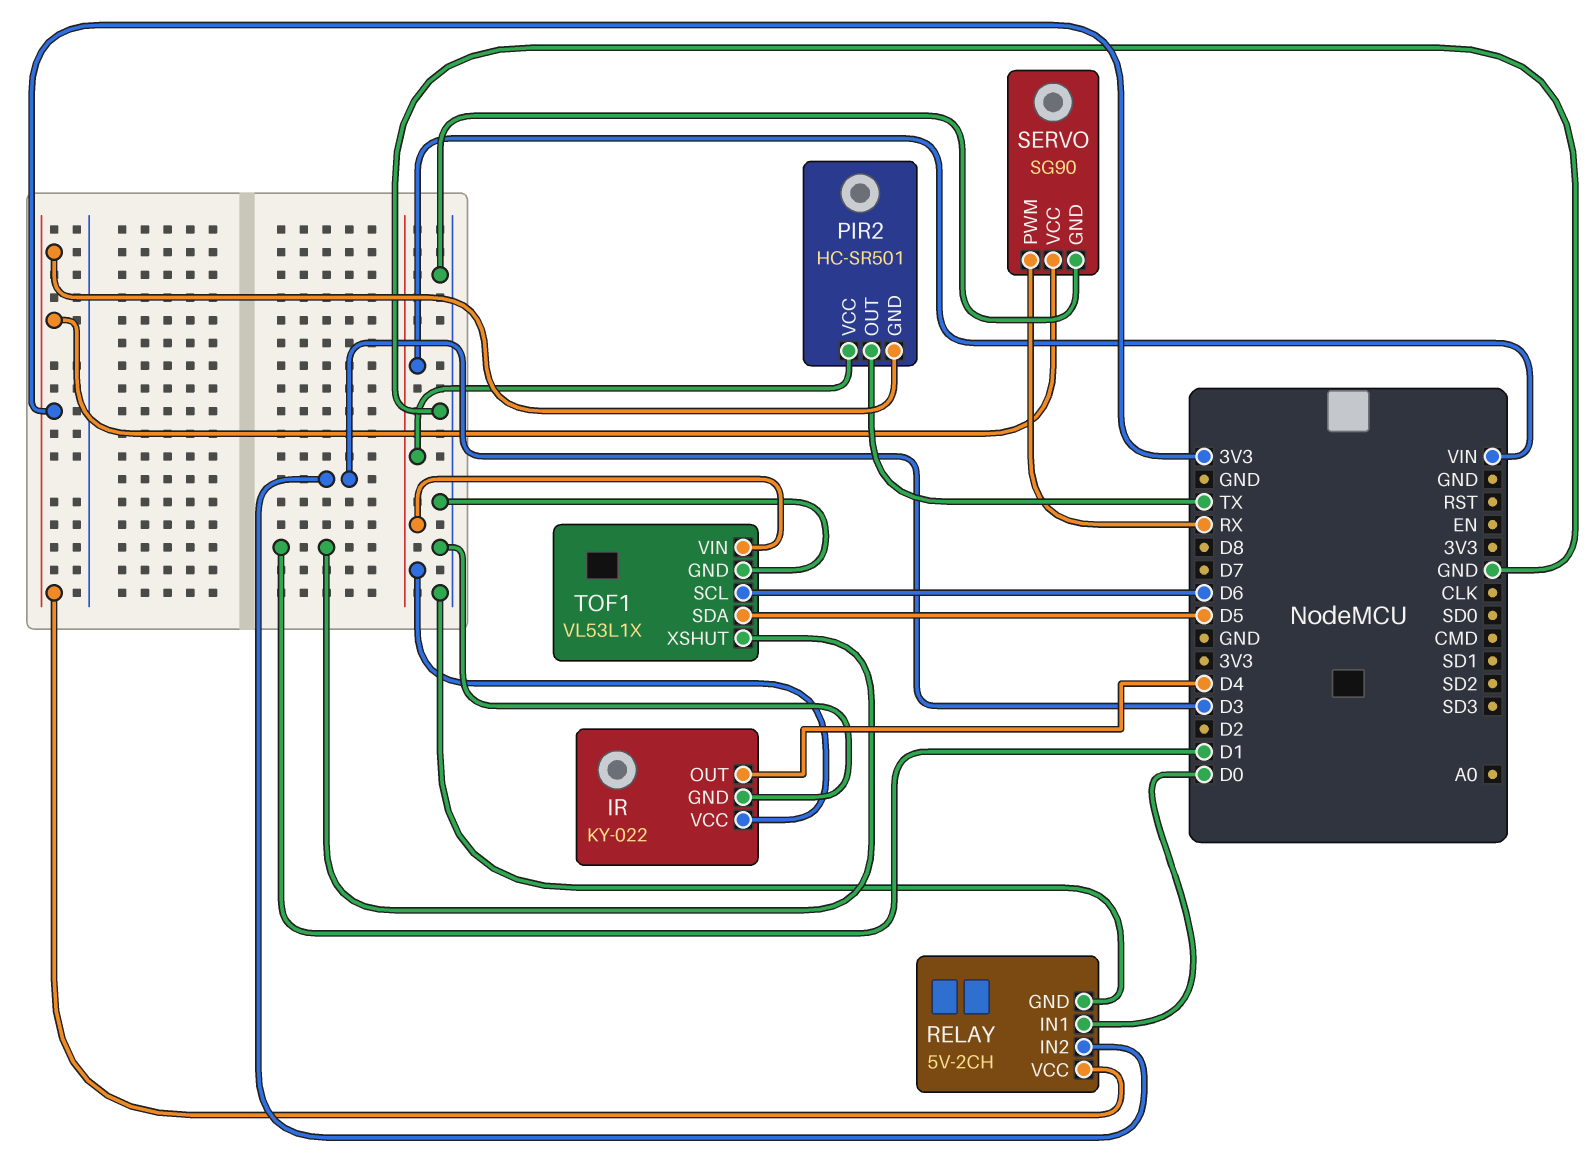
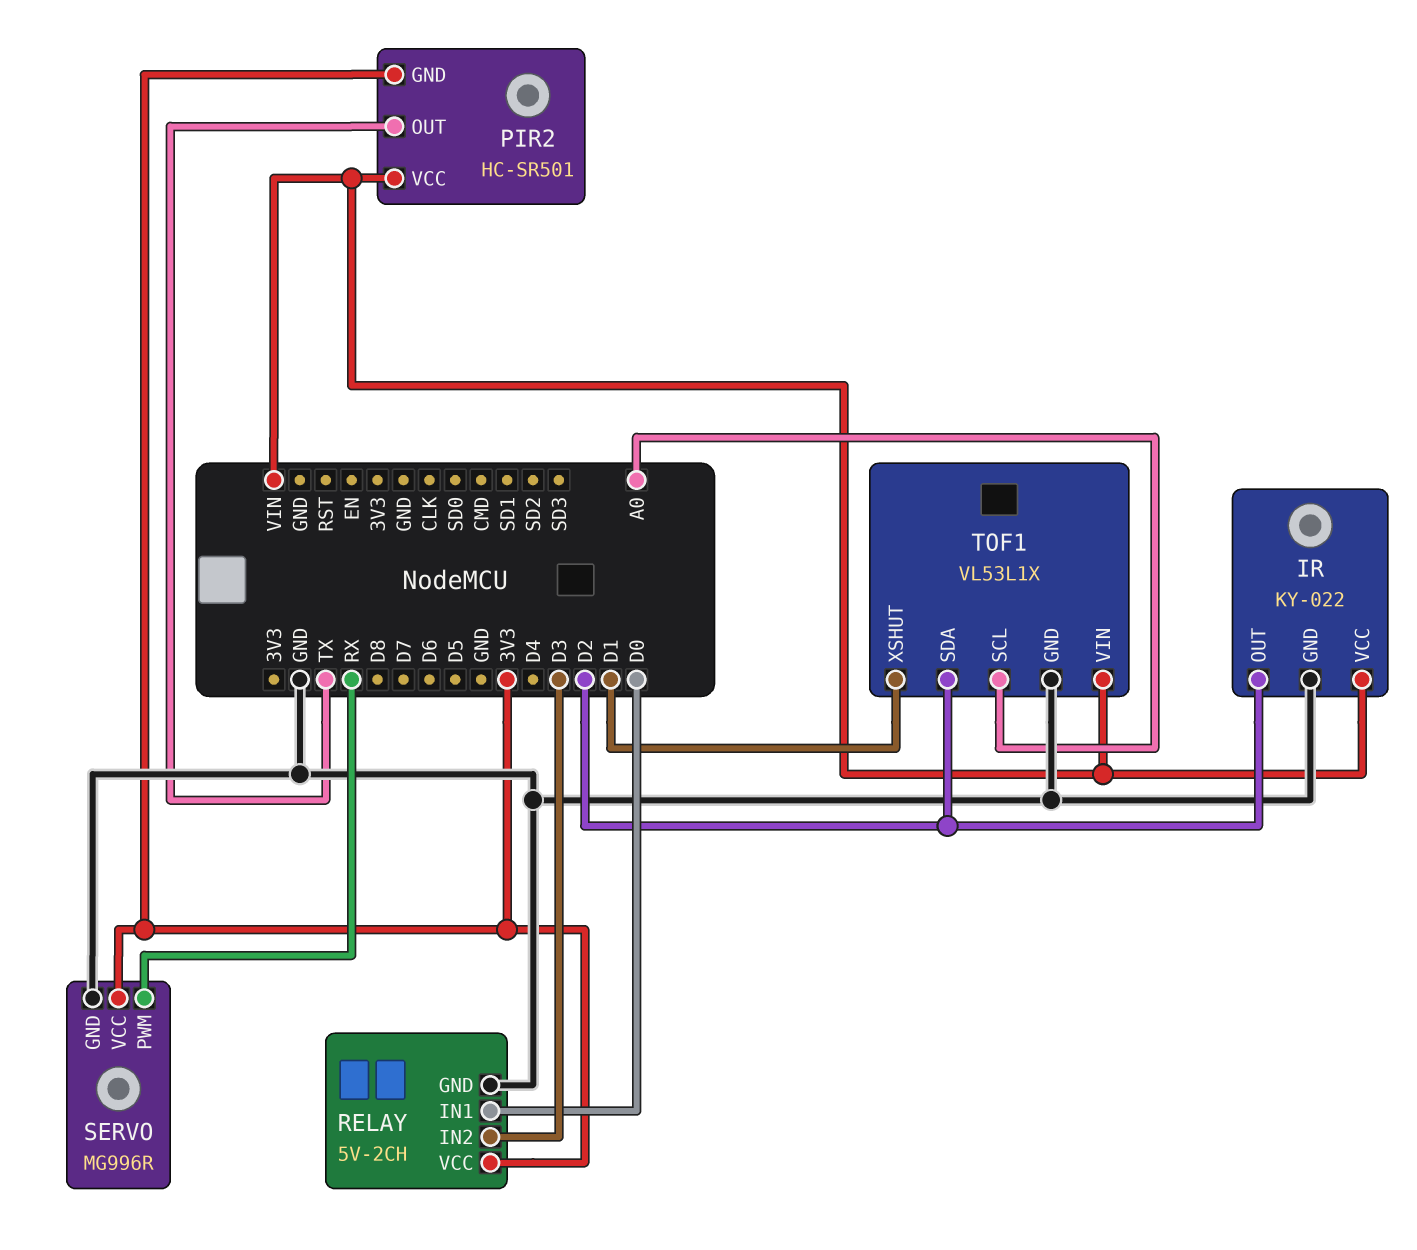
IR pin OUT: D4 -> D2
SERVO: SG90 -> MG996R
TOF1 pin SCL: D6 -> A0
TOF1 pin SDA: D5 -> D2

